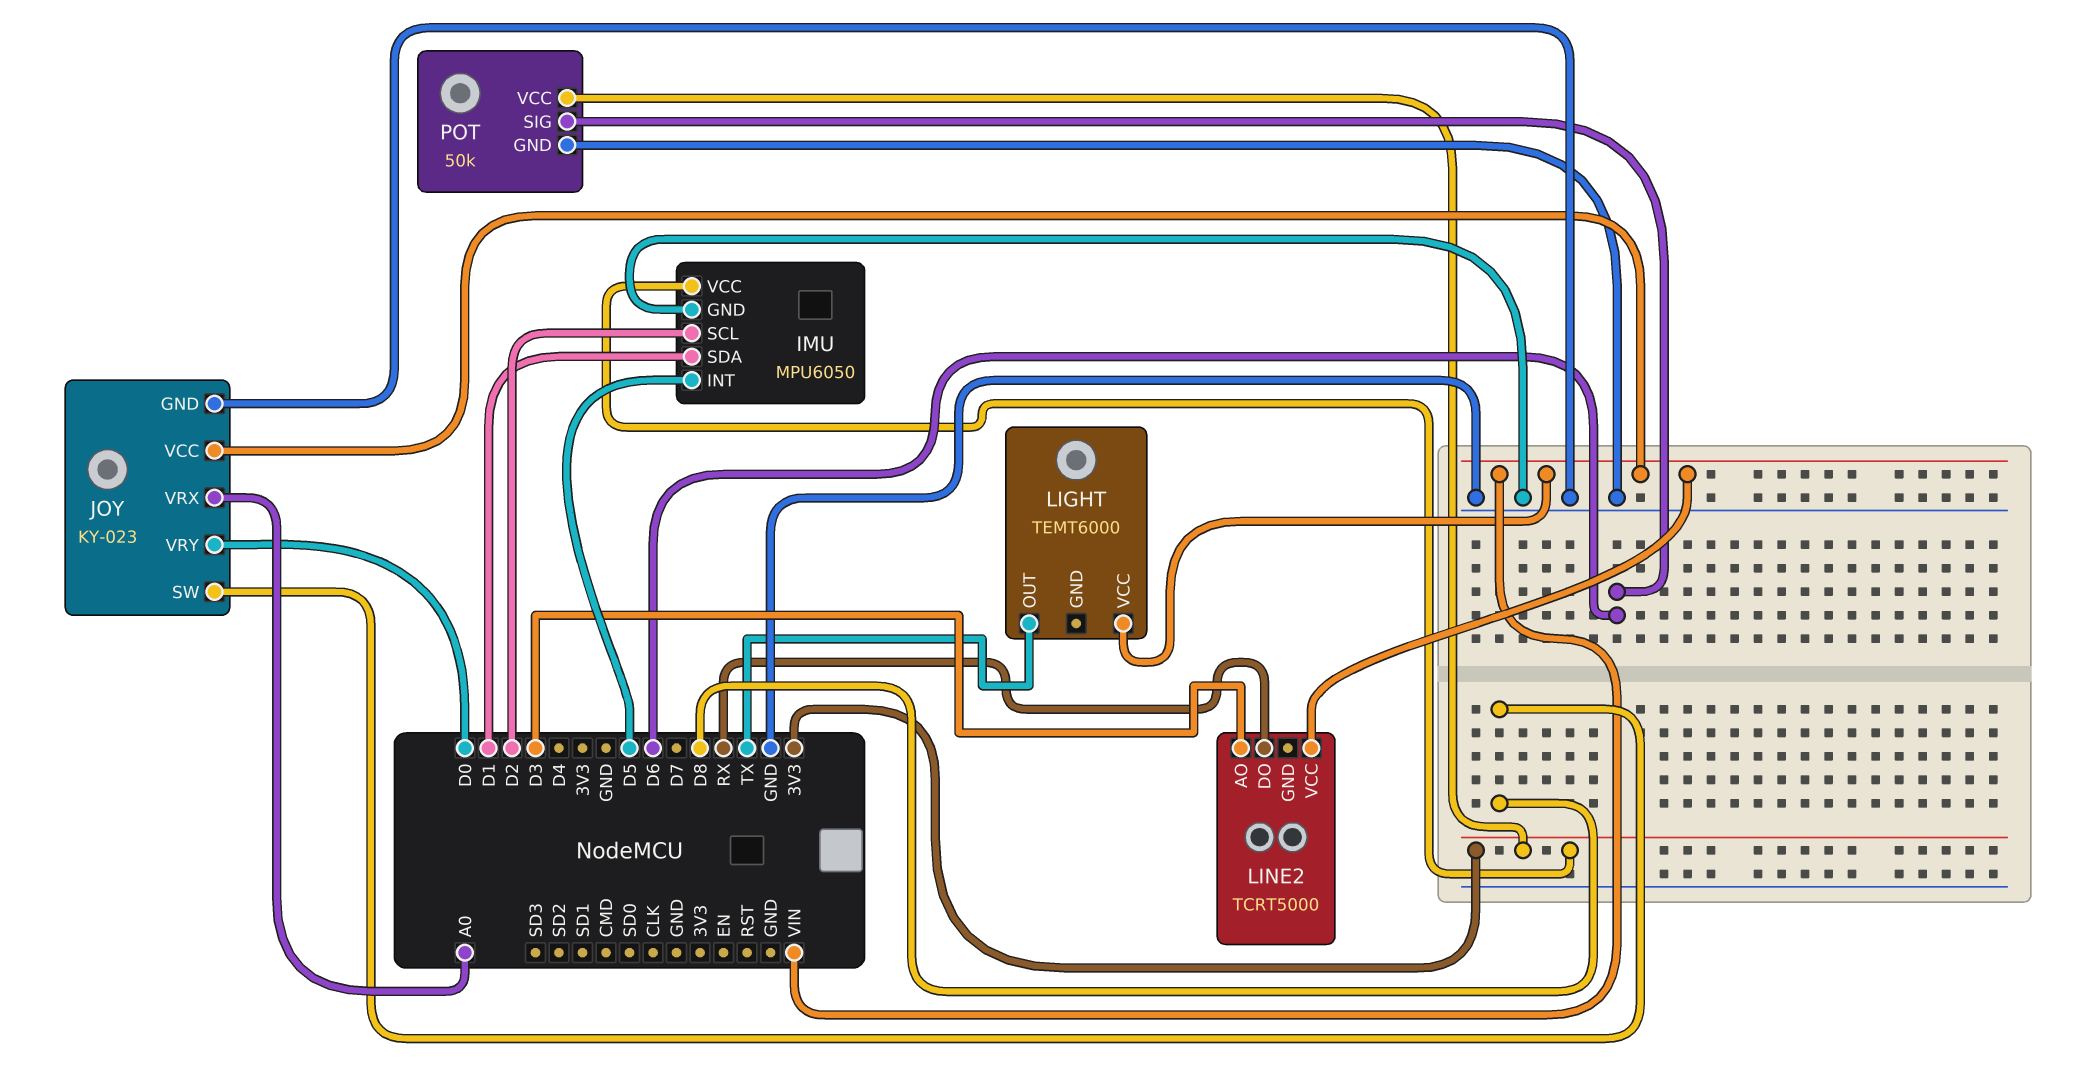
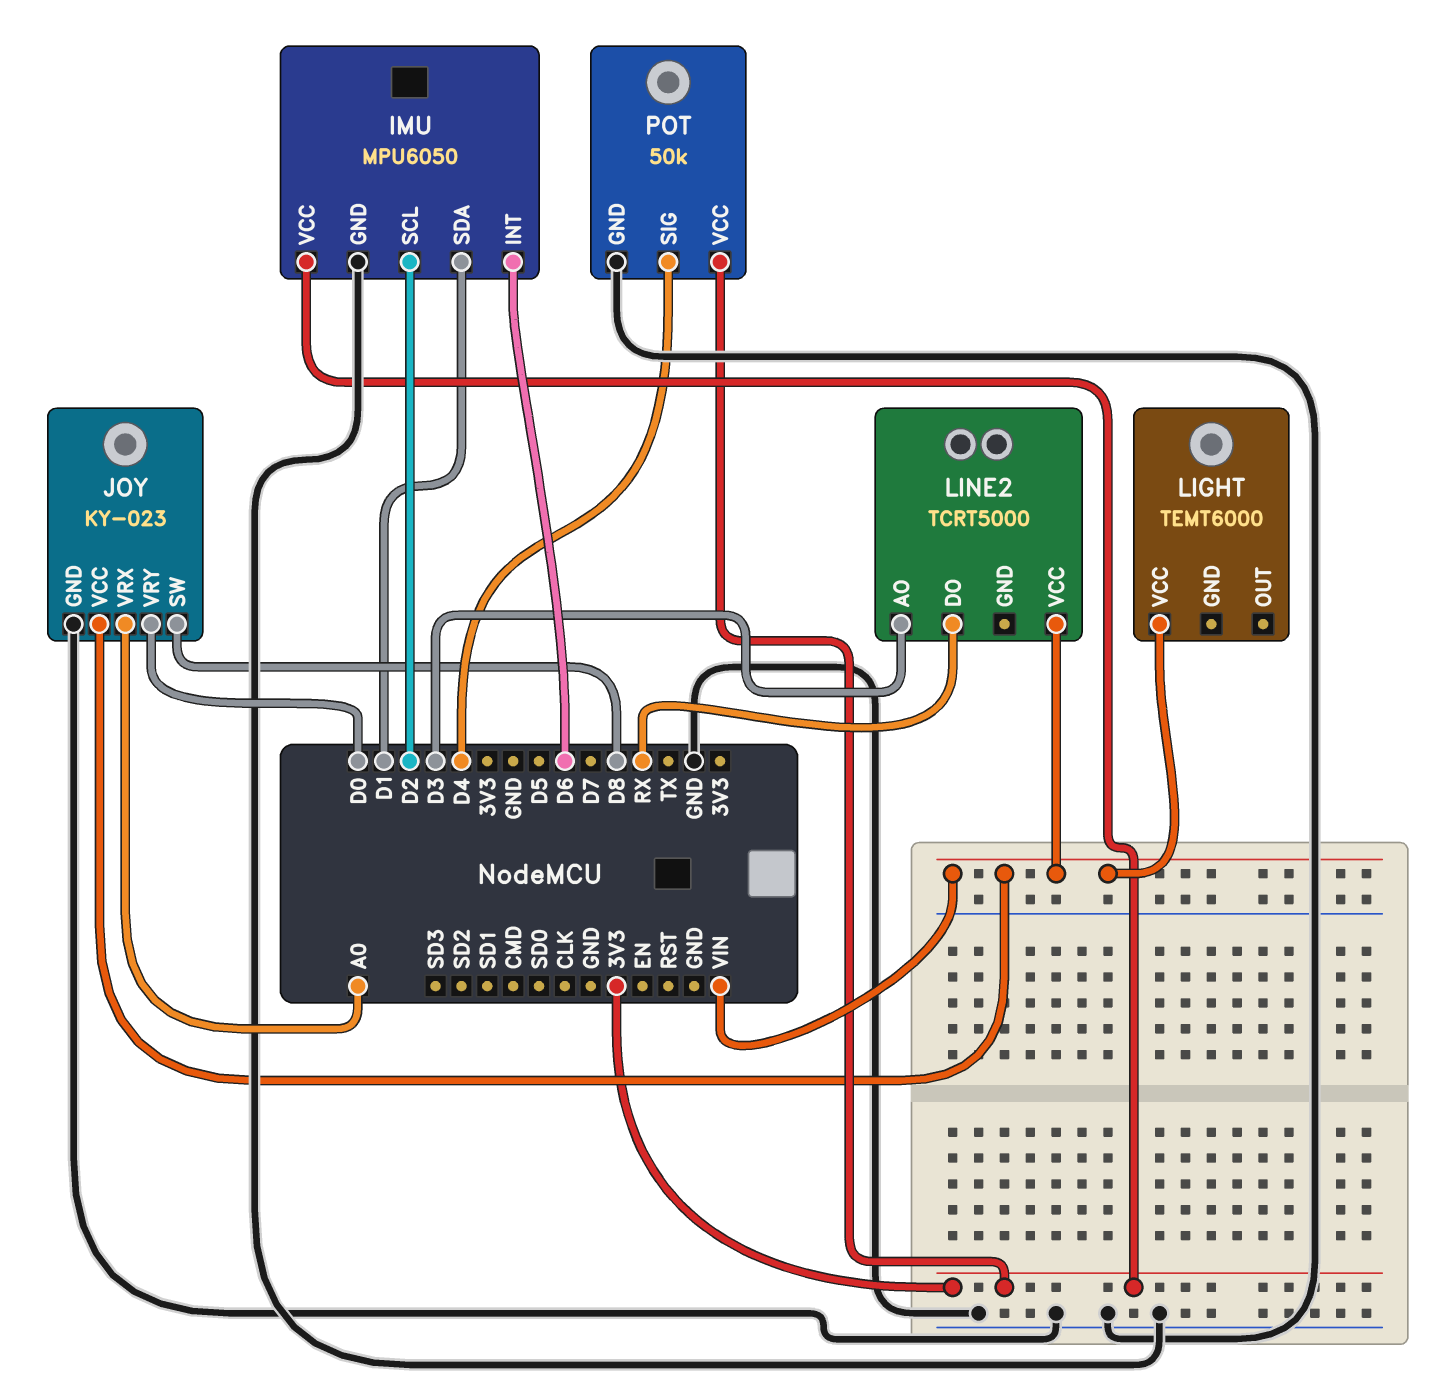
IMU pin INT: D5 -> D6
LIGHT pin OUT: TX -> none
POT pin SIG: D6 -> D4

